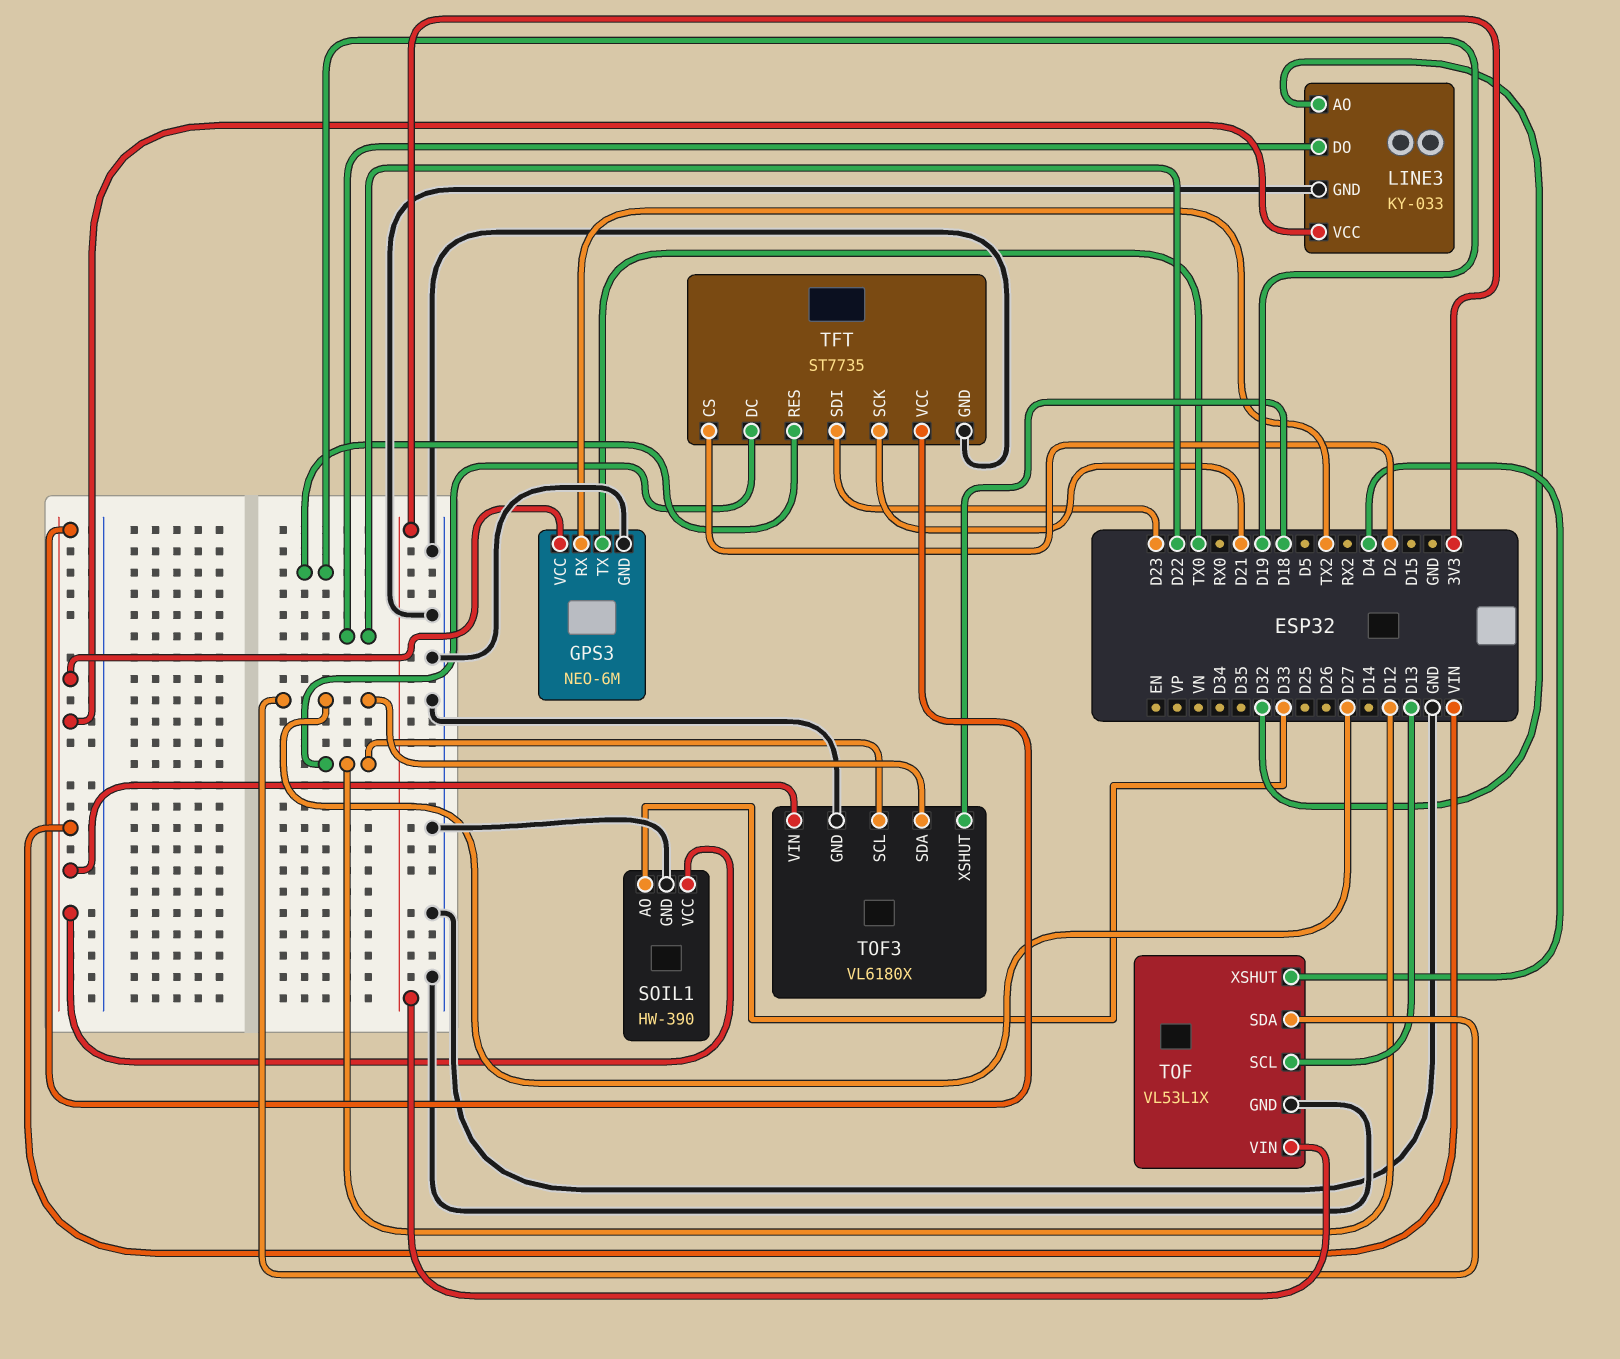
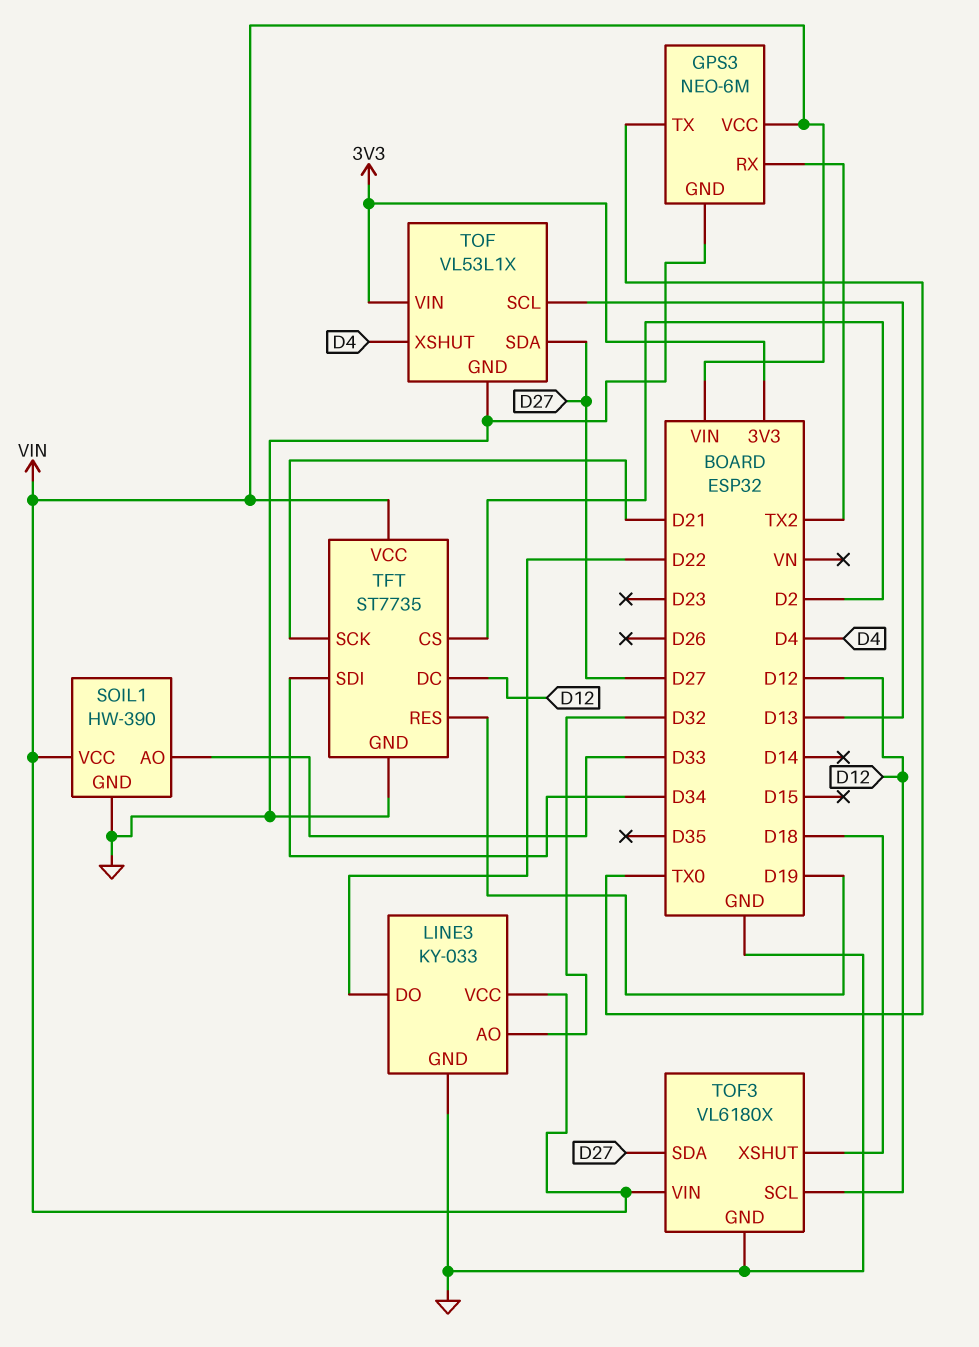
TFT pin SDI: D23 -> D34

